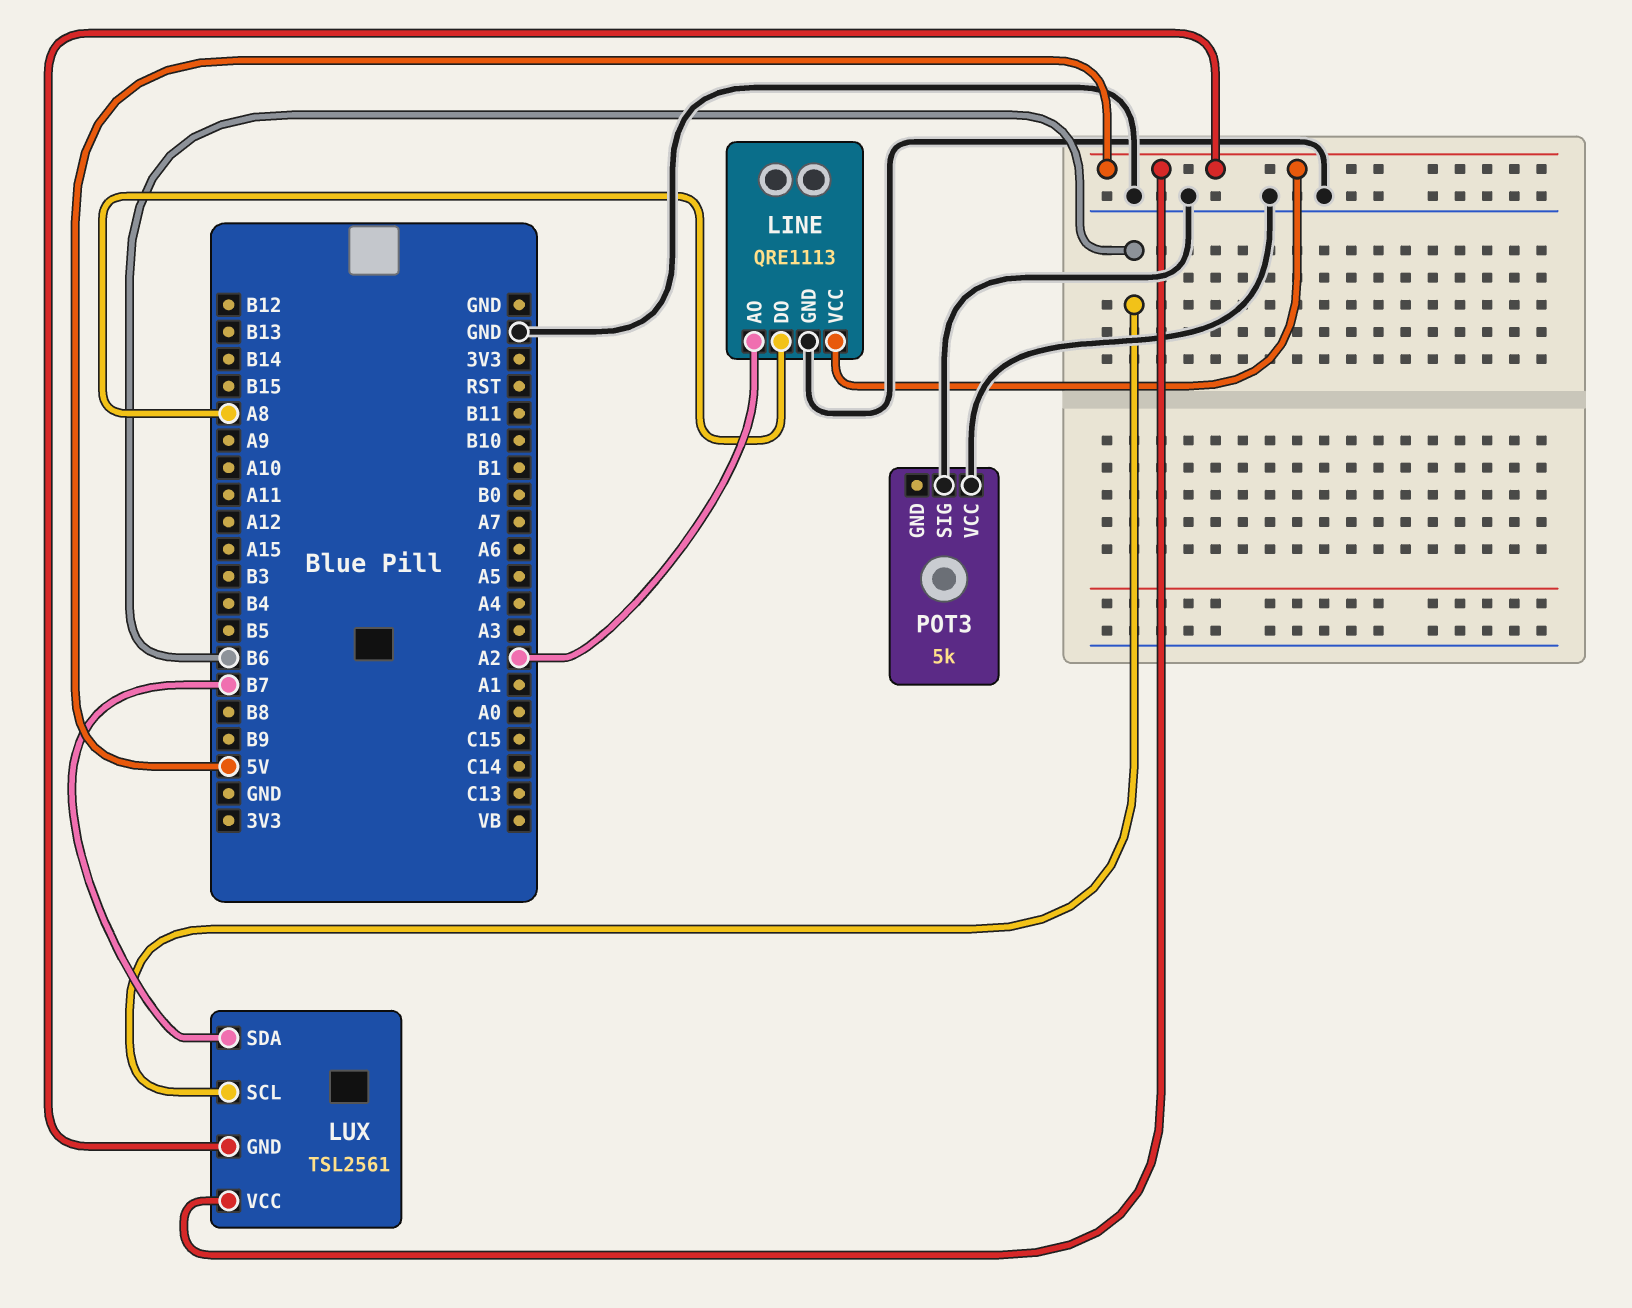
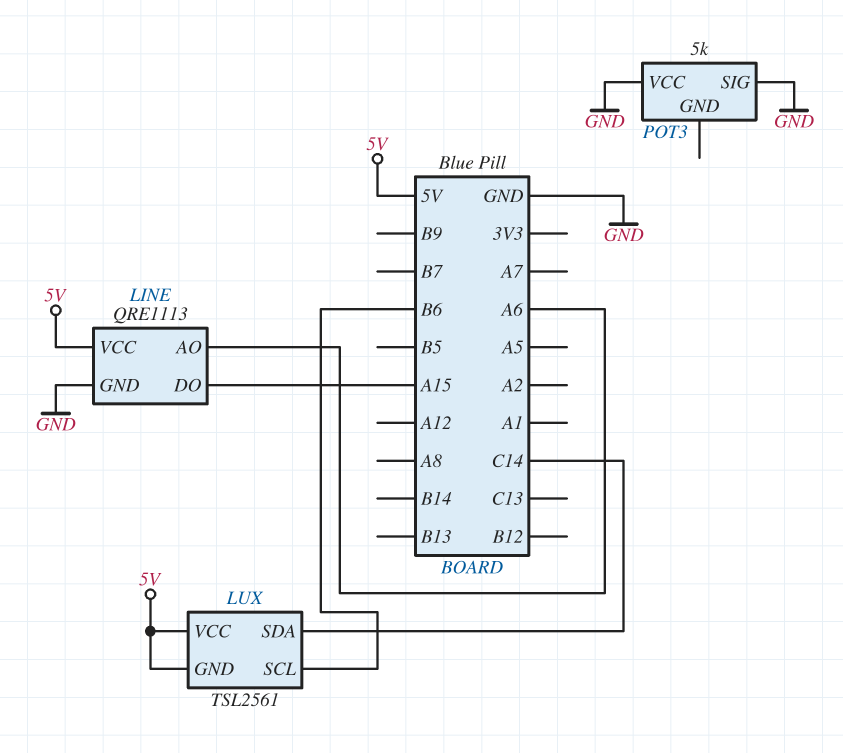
LINE pin AO: A2 -> A6
LINE pin DO: A8 -> A15
LUX pin SDA: B7 -> C14

